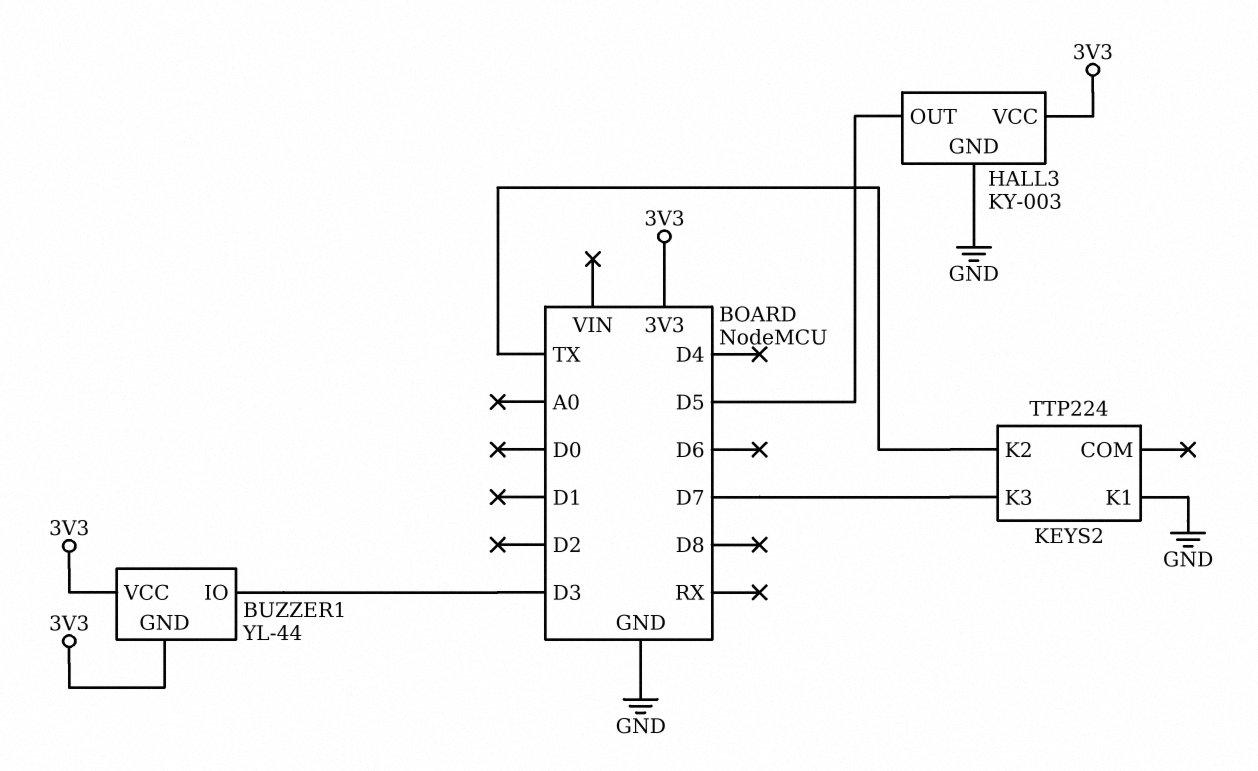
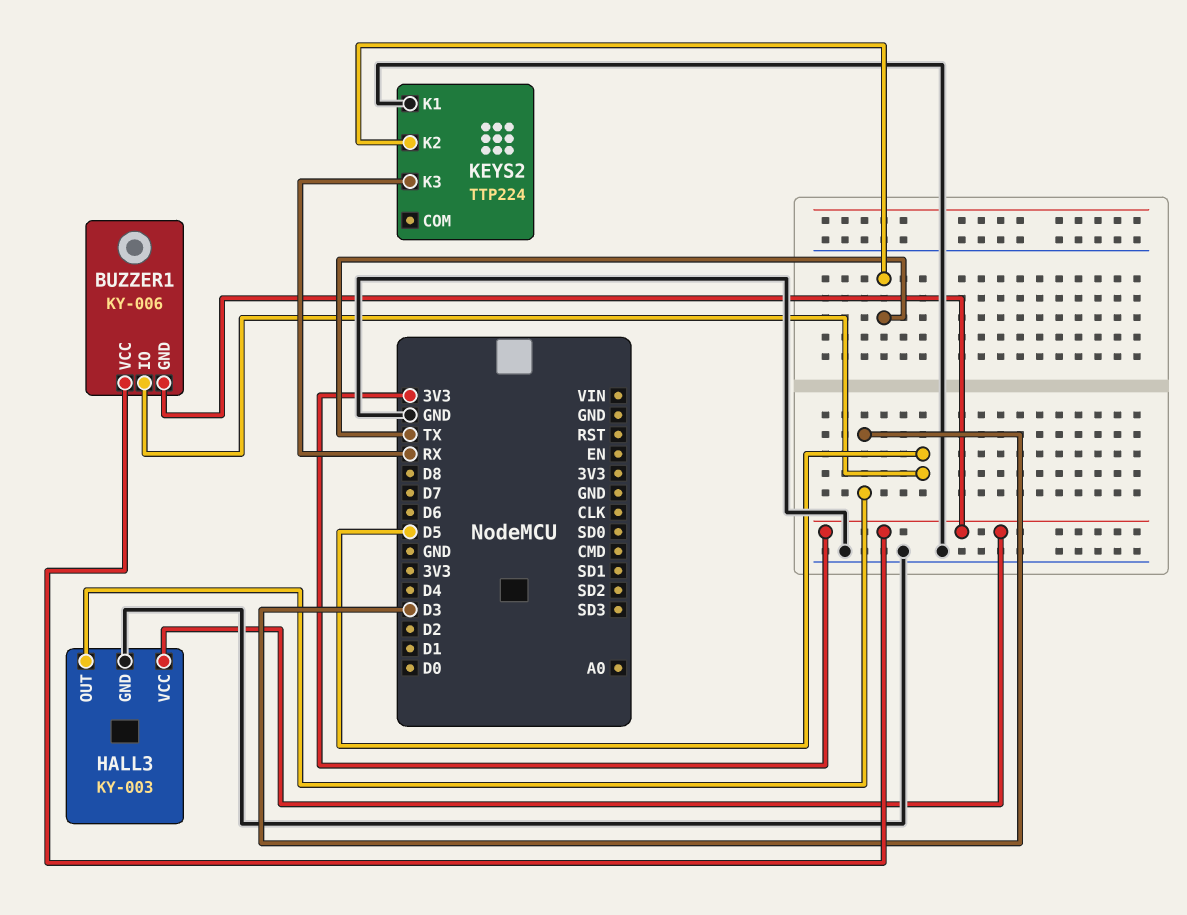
BUZZER1: YL-44 -> KY-006
BUZZER1 pin IO: D3 -> D5
HALL3 pin OUT: D5 -> D3
KEYS2 pin K3: D7 -> RX

